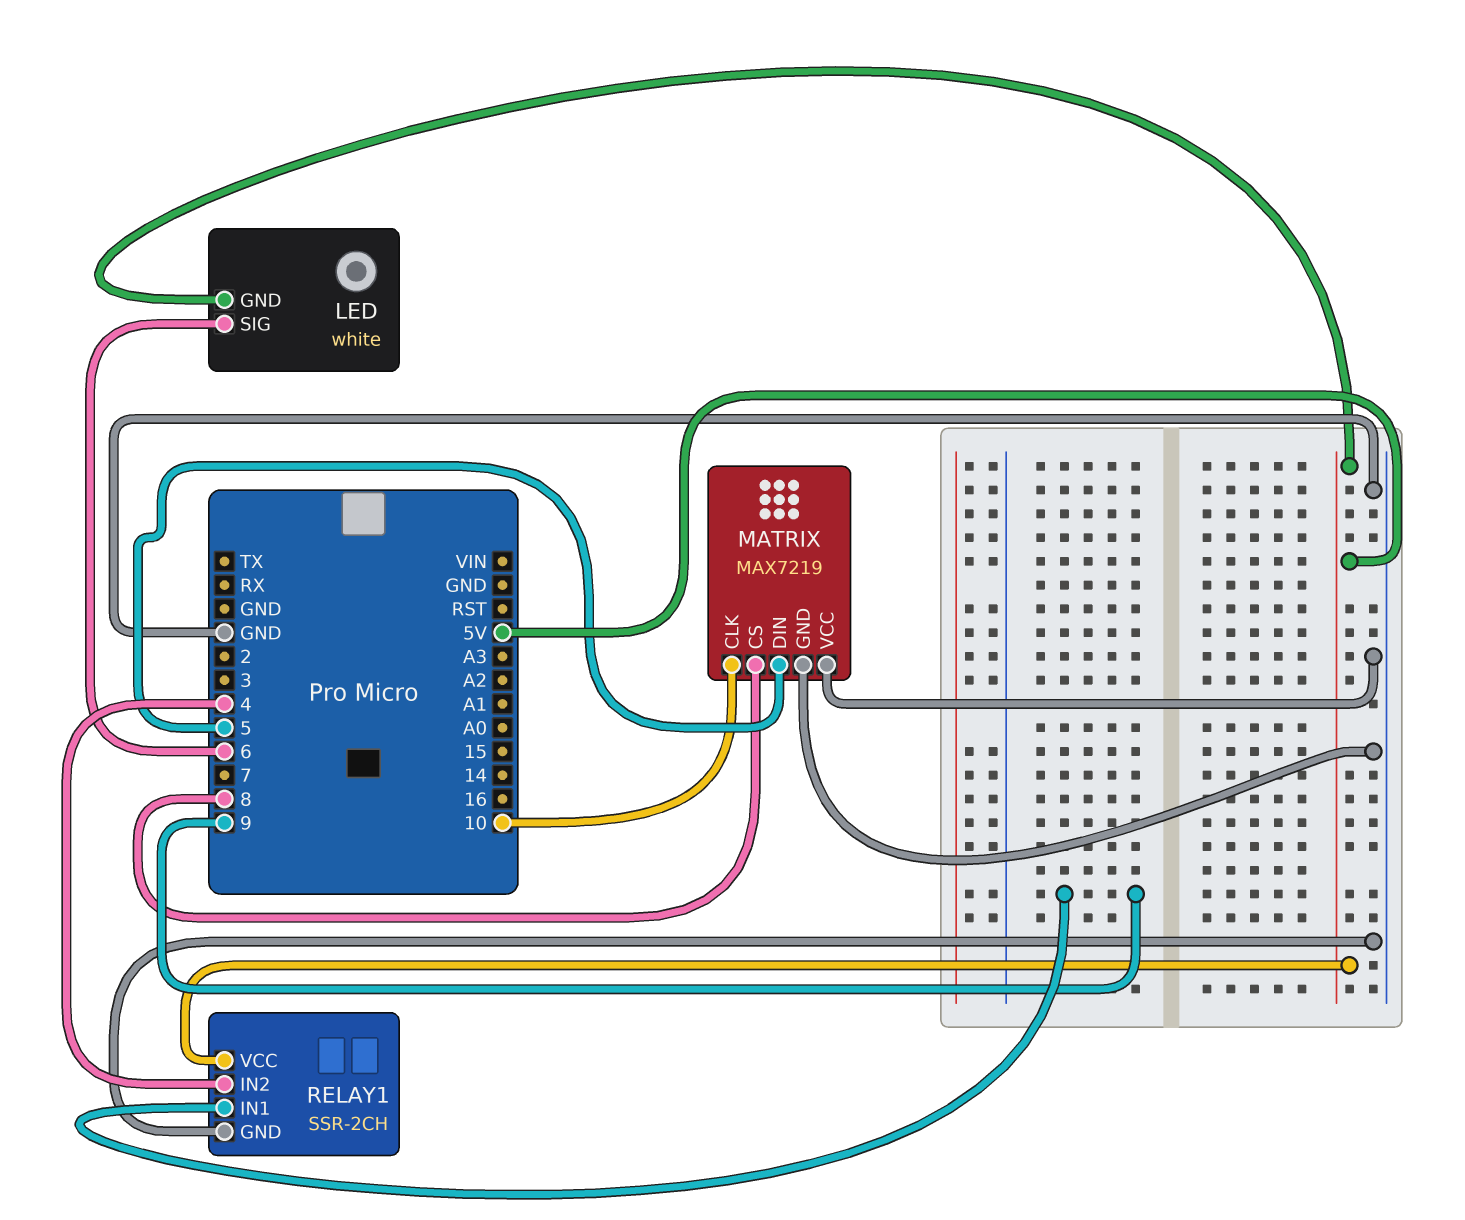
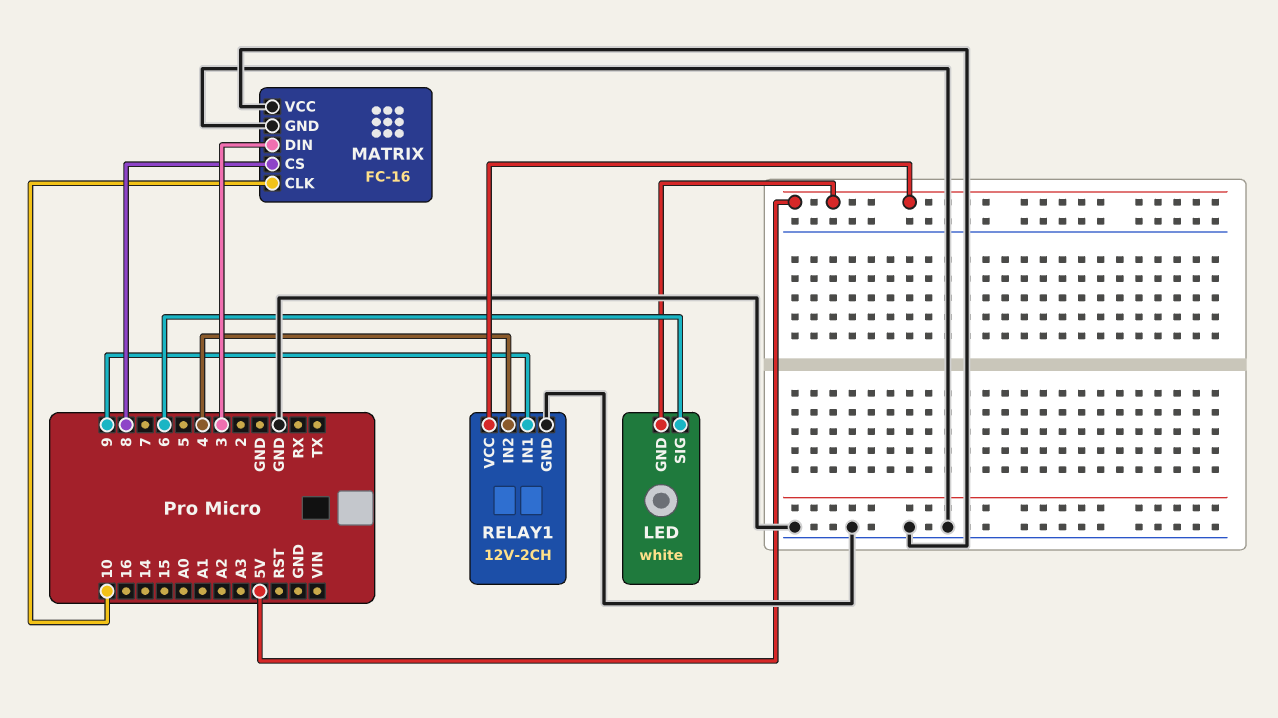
MATRIX: MAX7219 -> FC-16
MATRIX pin DIN: 5 -> 3
RELAY1: SSR-2CH -> 12V-2CH

